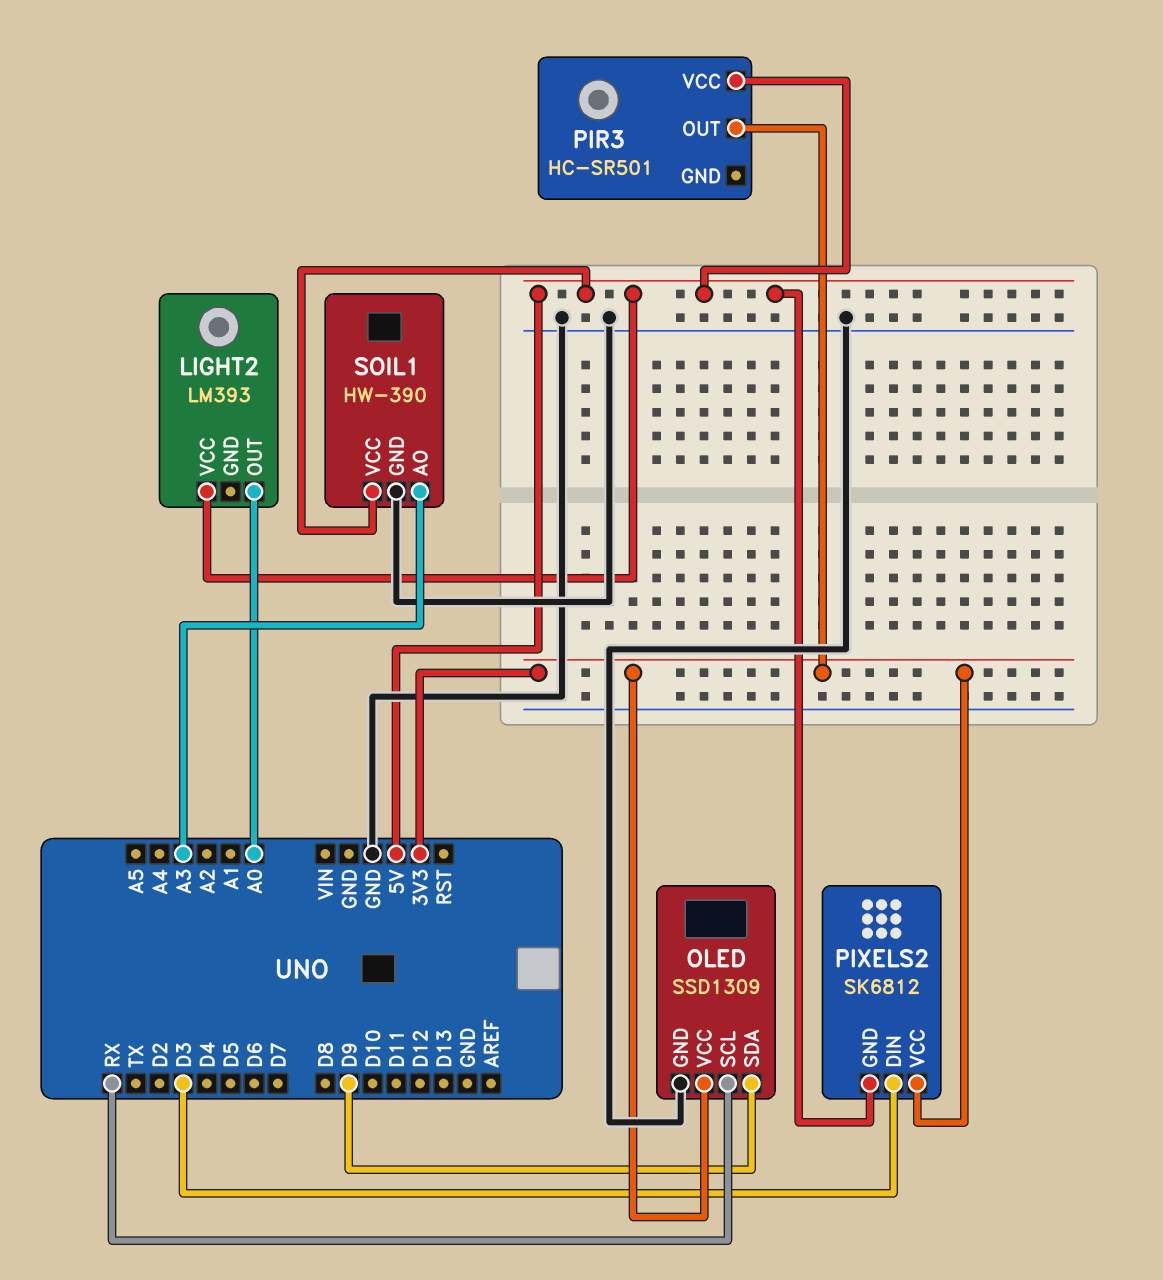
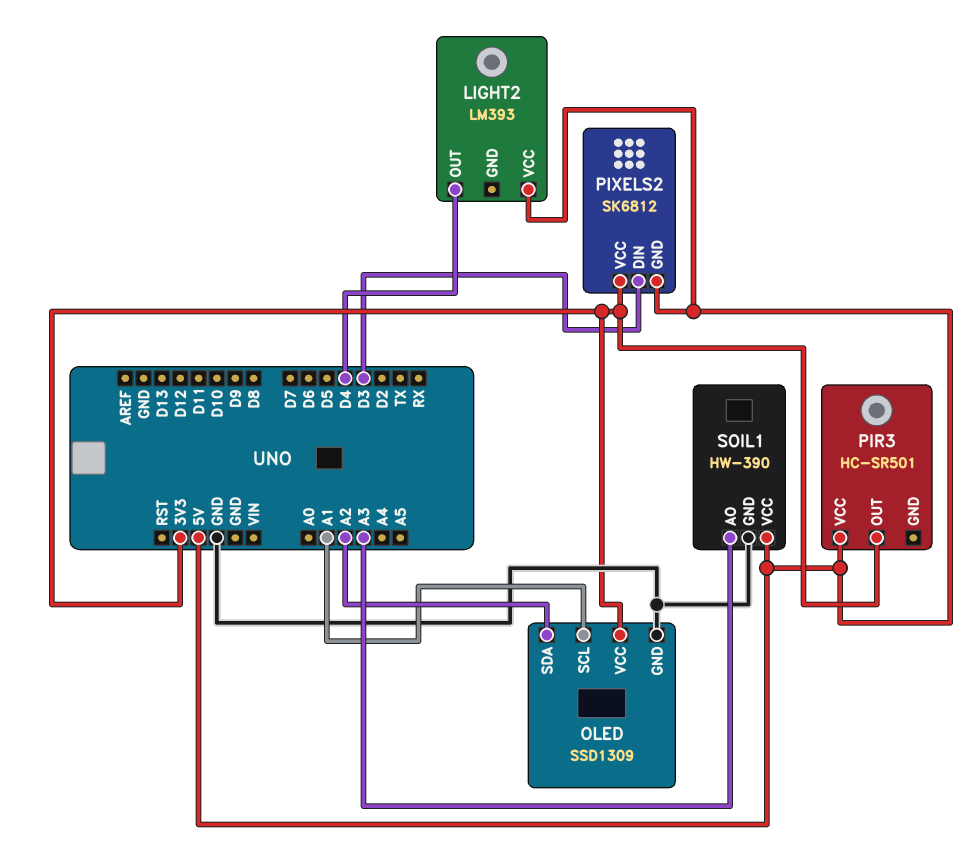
LIGHT2 pin OUT: A0 -> D4
OLED pin SCL: RX -> A1
OLED pin SDA: D9 -> A2

